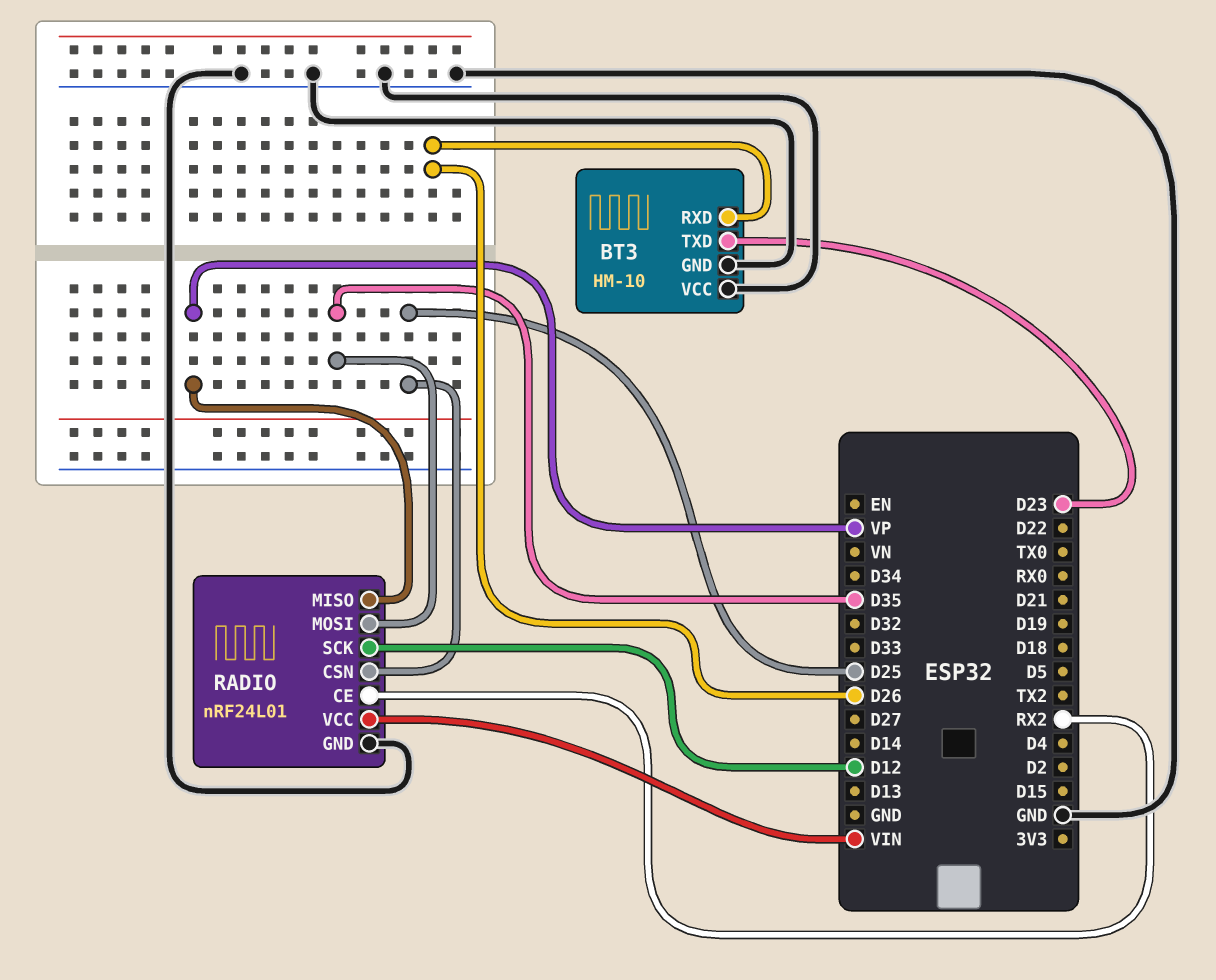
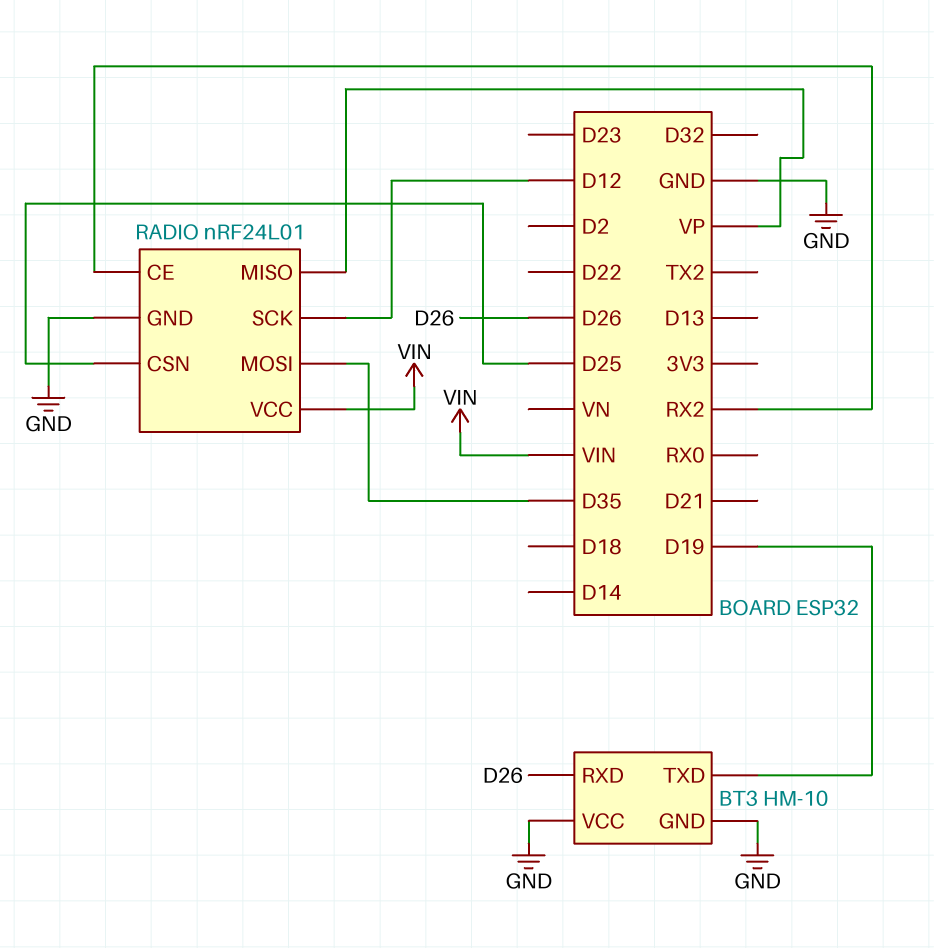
BT3 pin TXD: D23 -> D19

